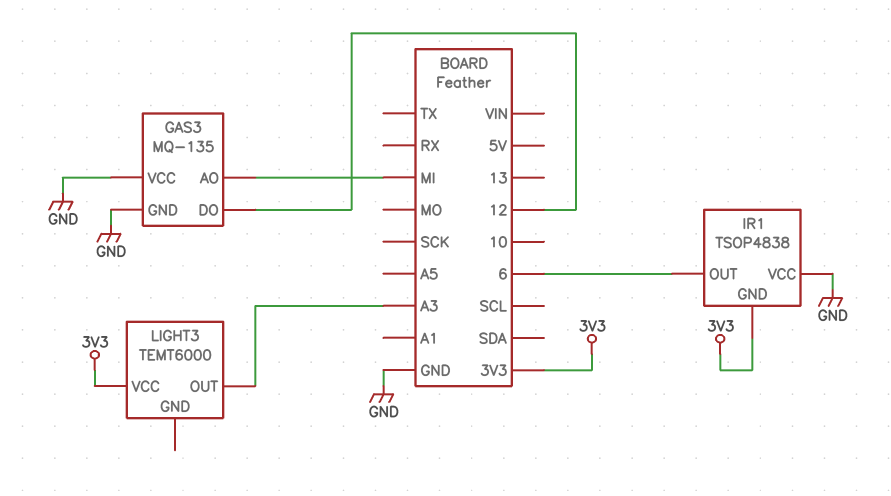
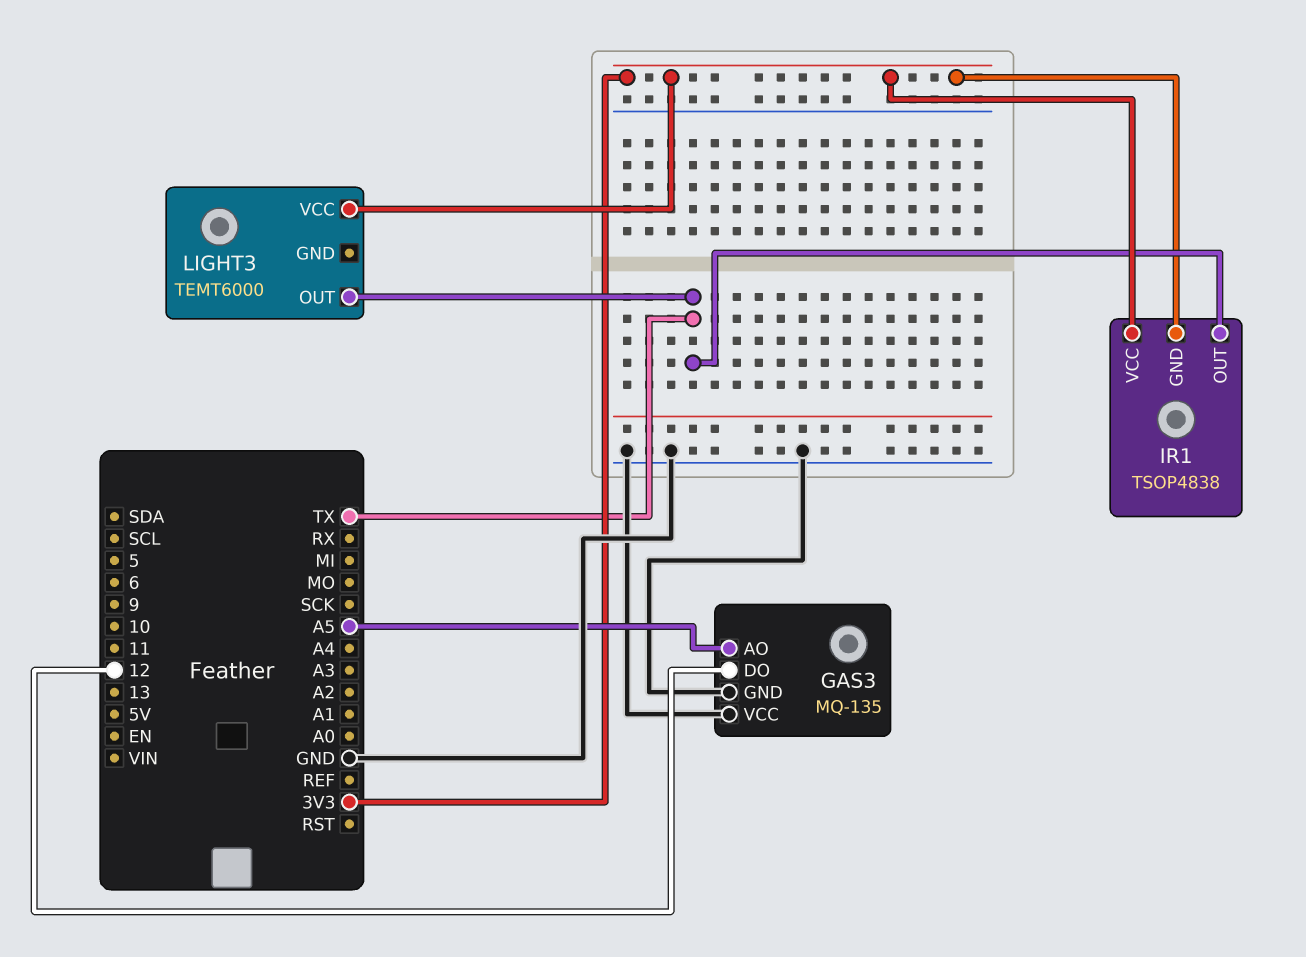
GAS3 pin AO: MI -> A5
IR1 pin OUT: 6 -> TX
IR1 pin VCC: GND -> 3V3
LIGHT3 pin OUT: A3 -> TX

